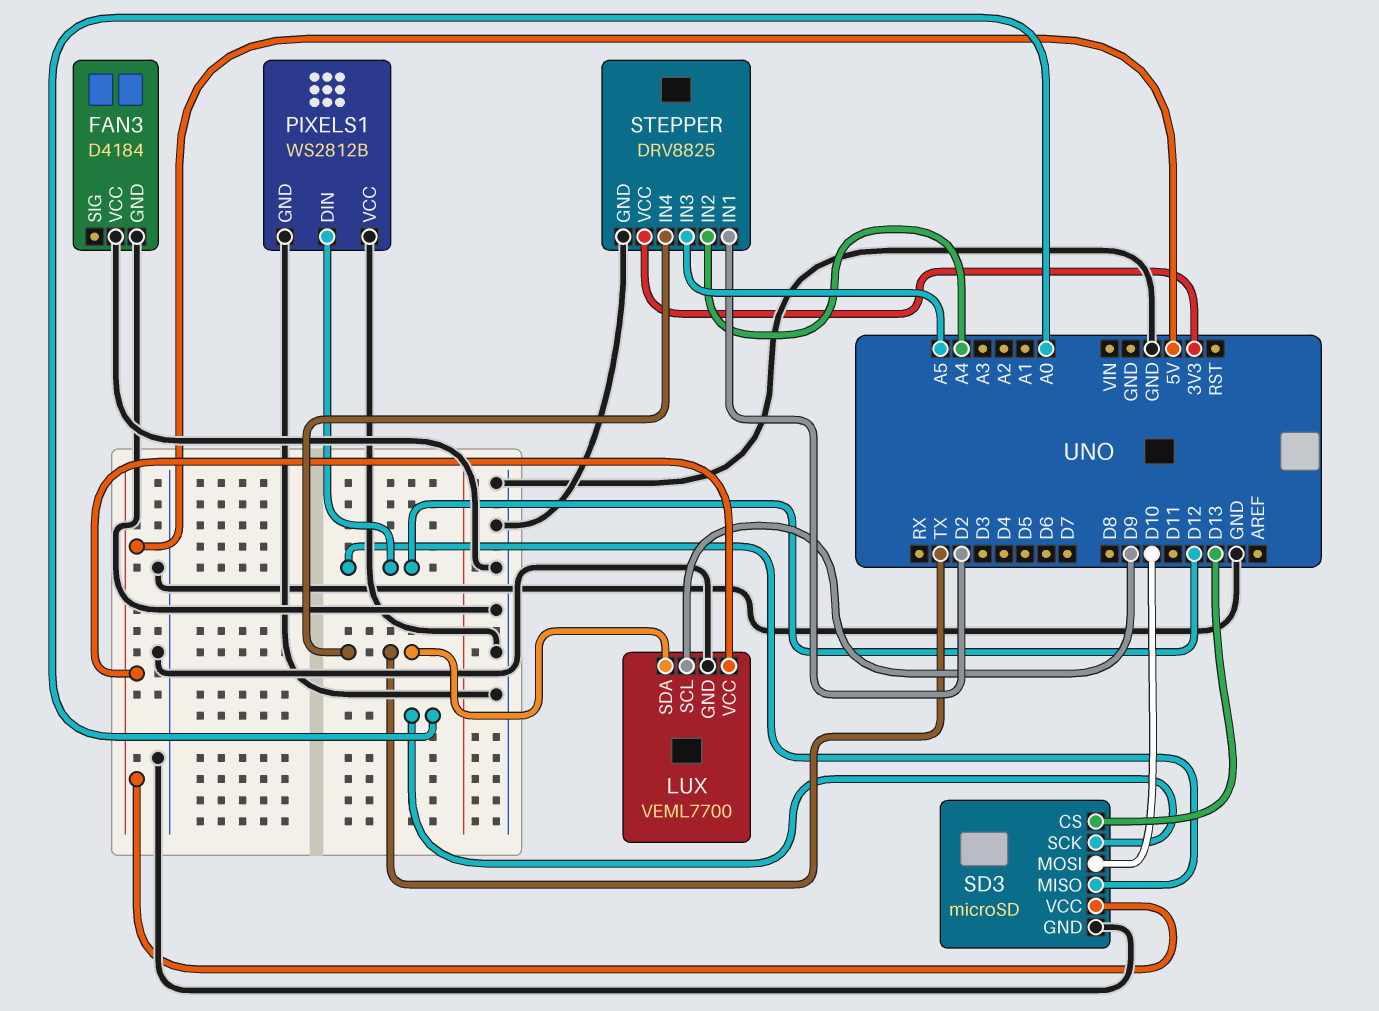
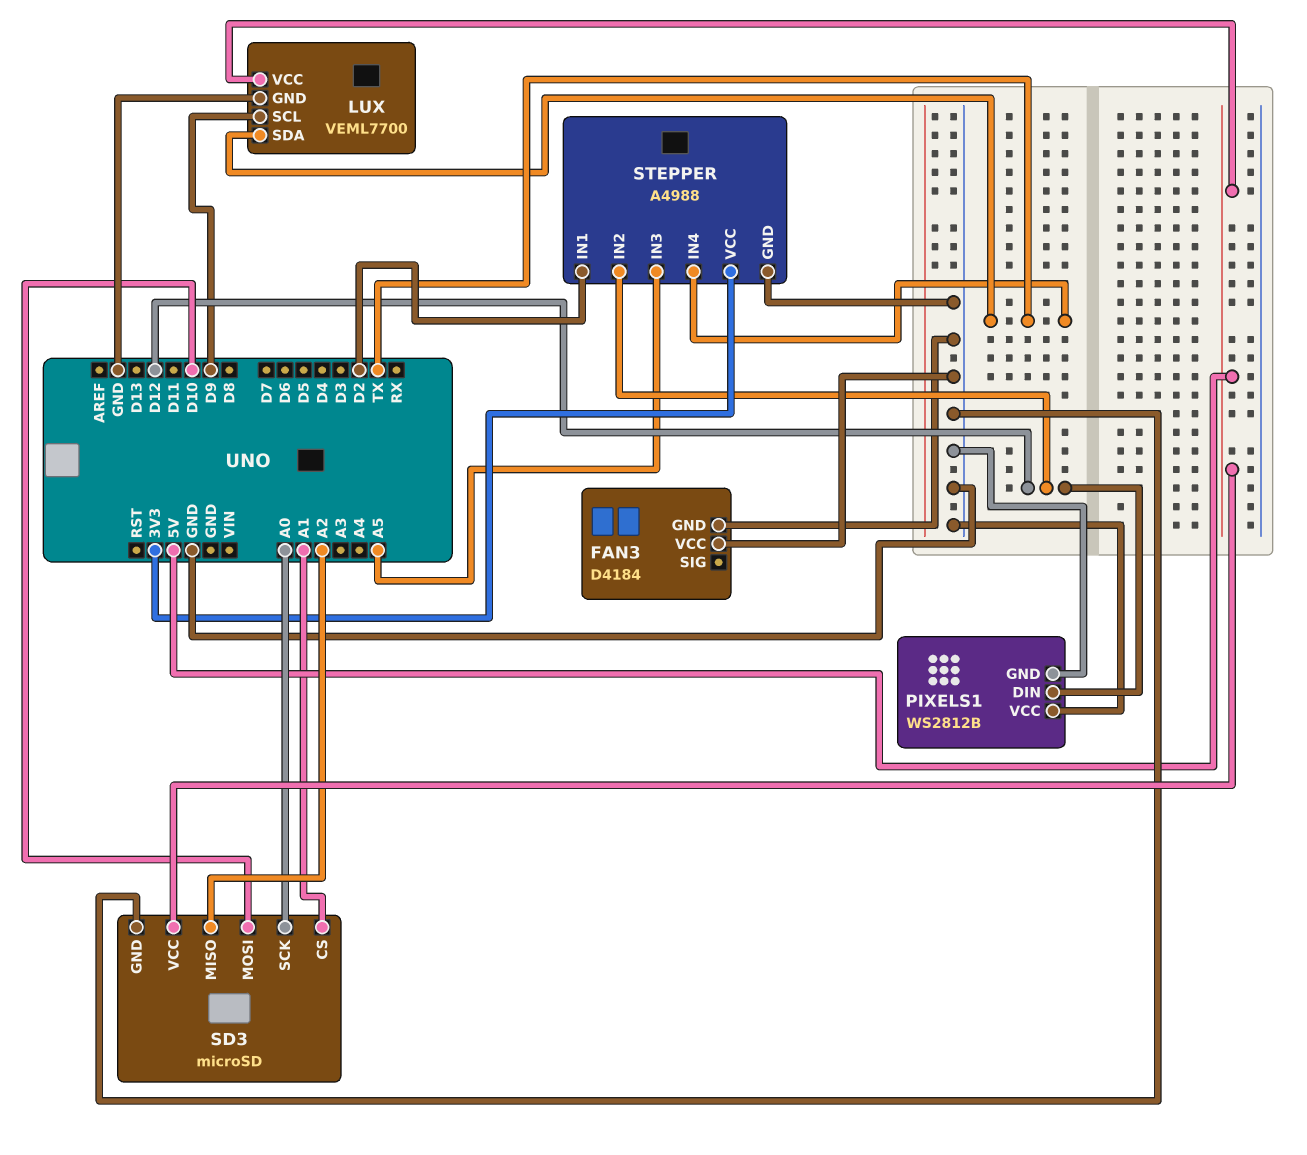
SD3 pin CS: D13 -> A1
SD3 pin MISO: D12 -> A2
STEPPER: DRV8825 -> A4988
STEPPER pin IN2: A4 -> D12

